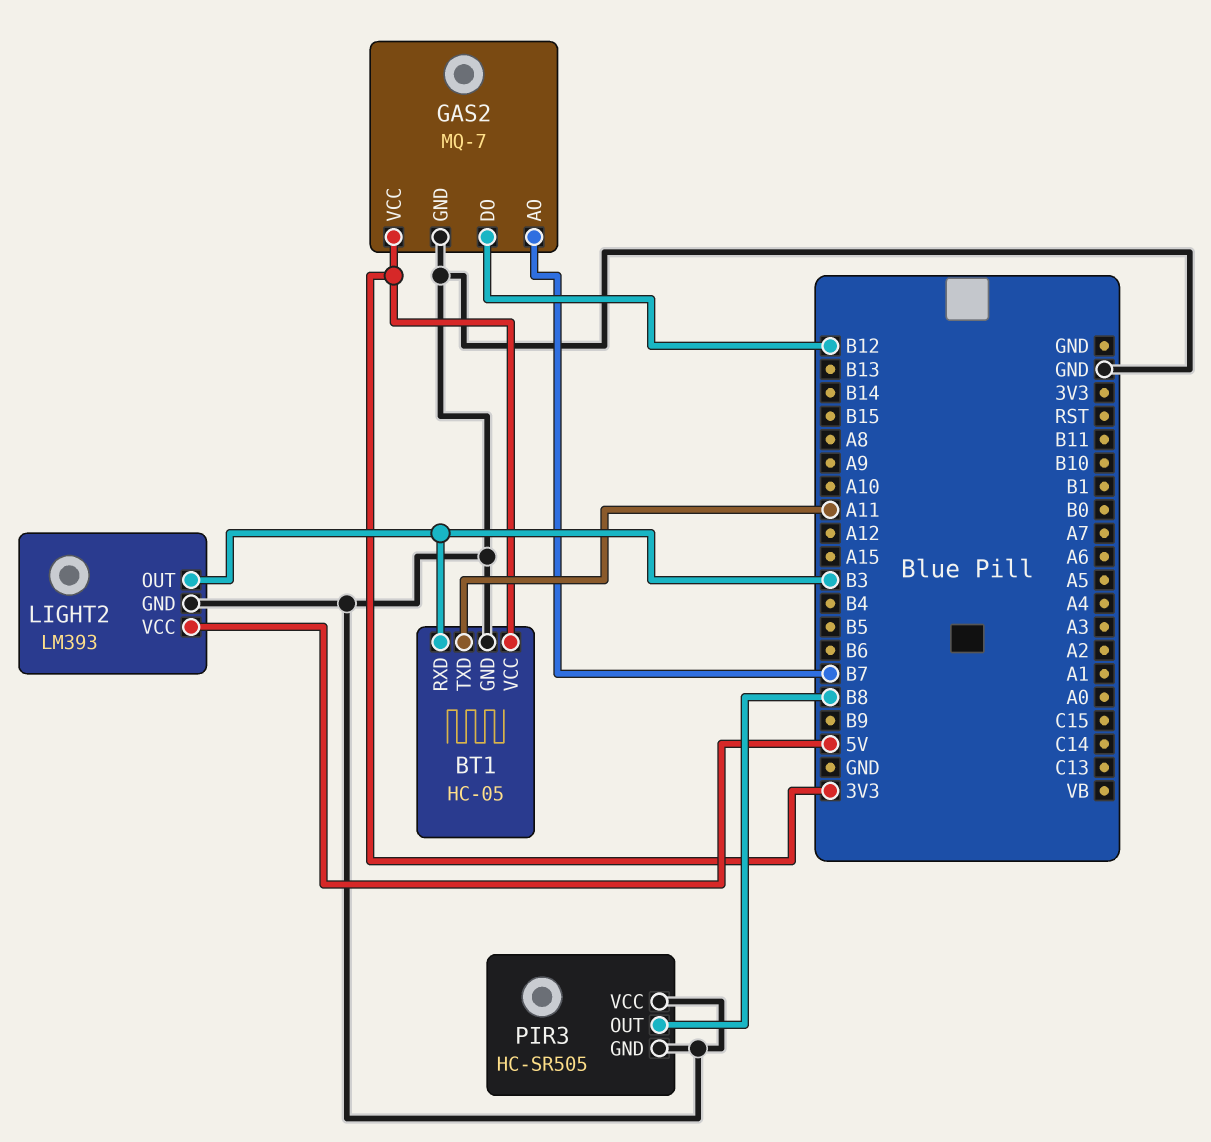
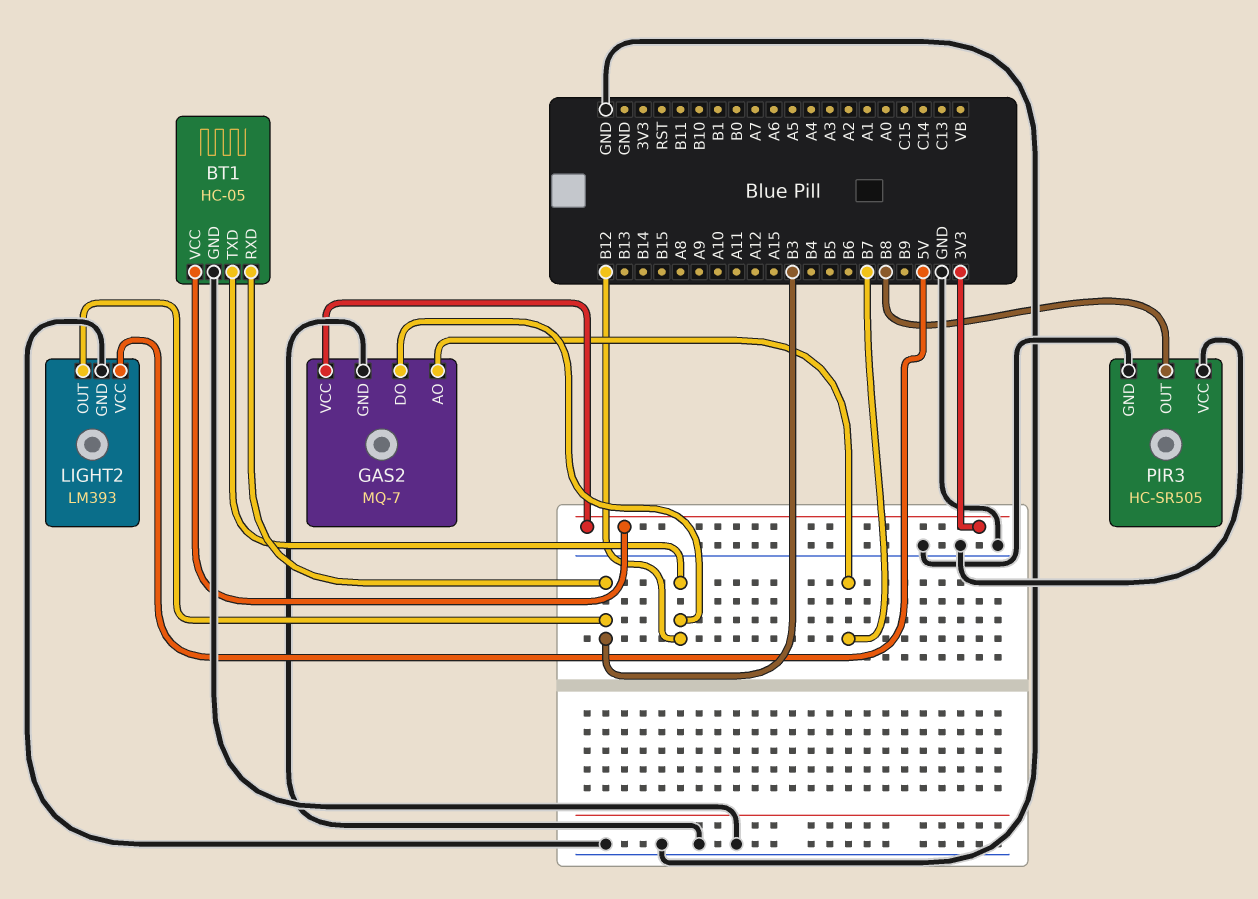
BT1 pin TXD: A11 -> B12

